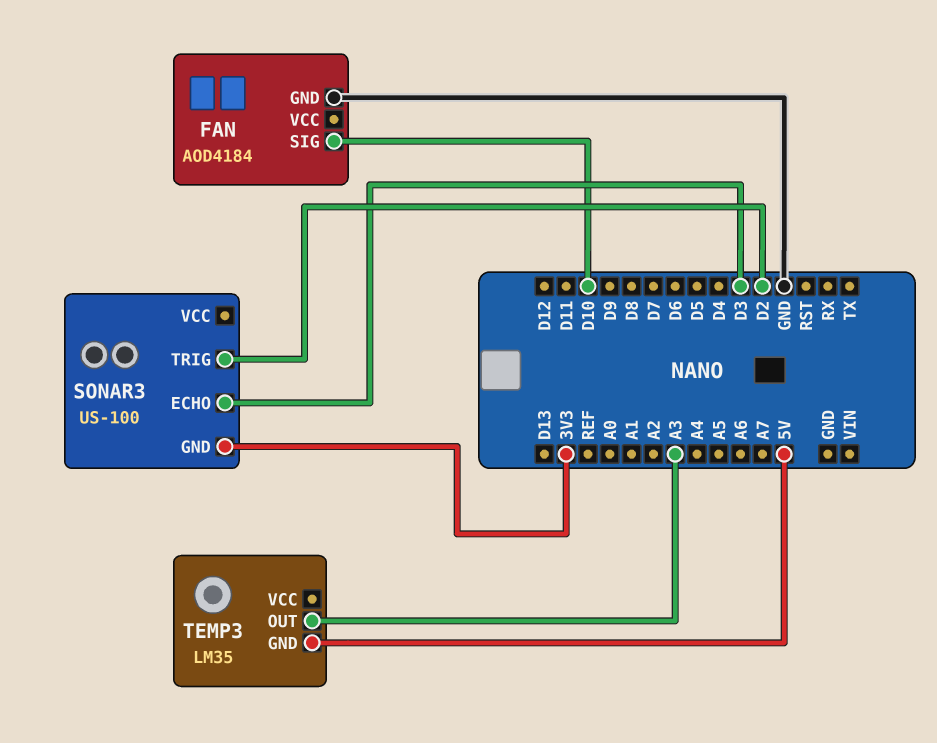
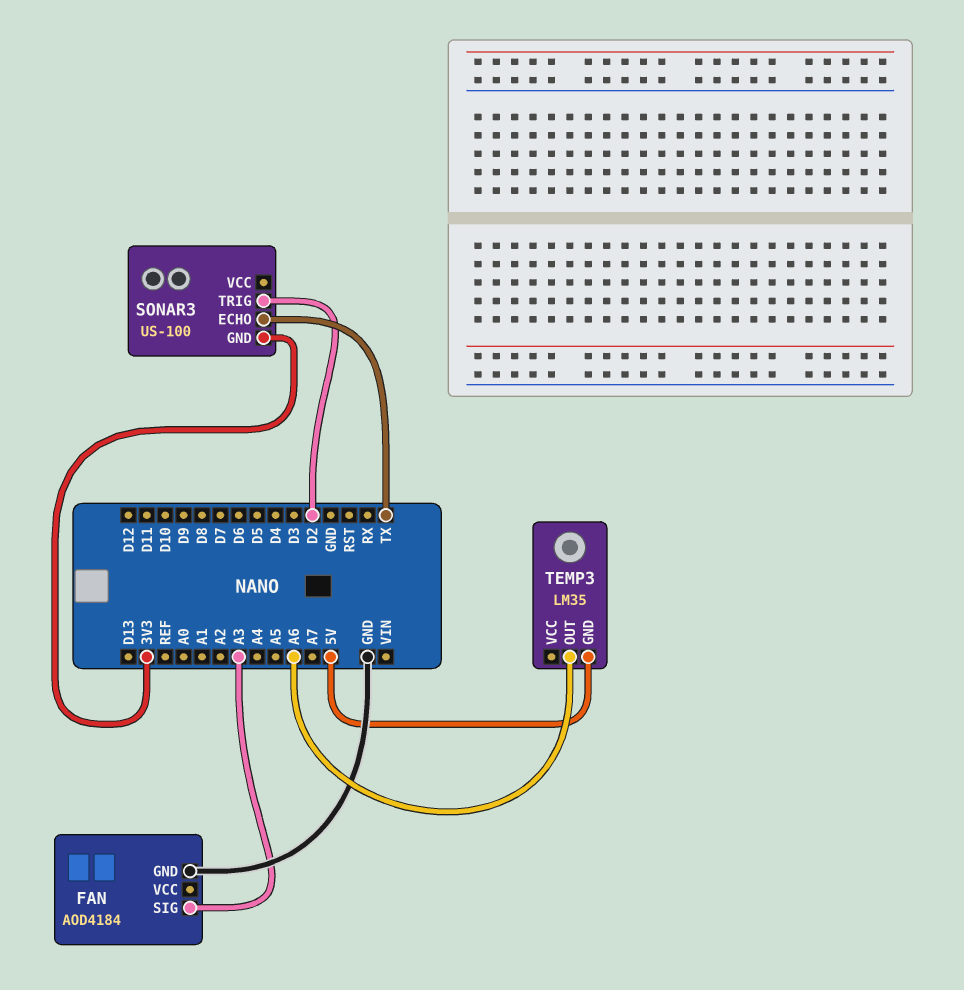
FAN pin SIG: D10 -> A3
SONAR3 pin ECHO: D3 -> TX
TEMP3 pin OUT: A3 -> A6

